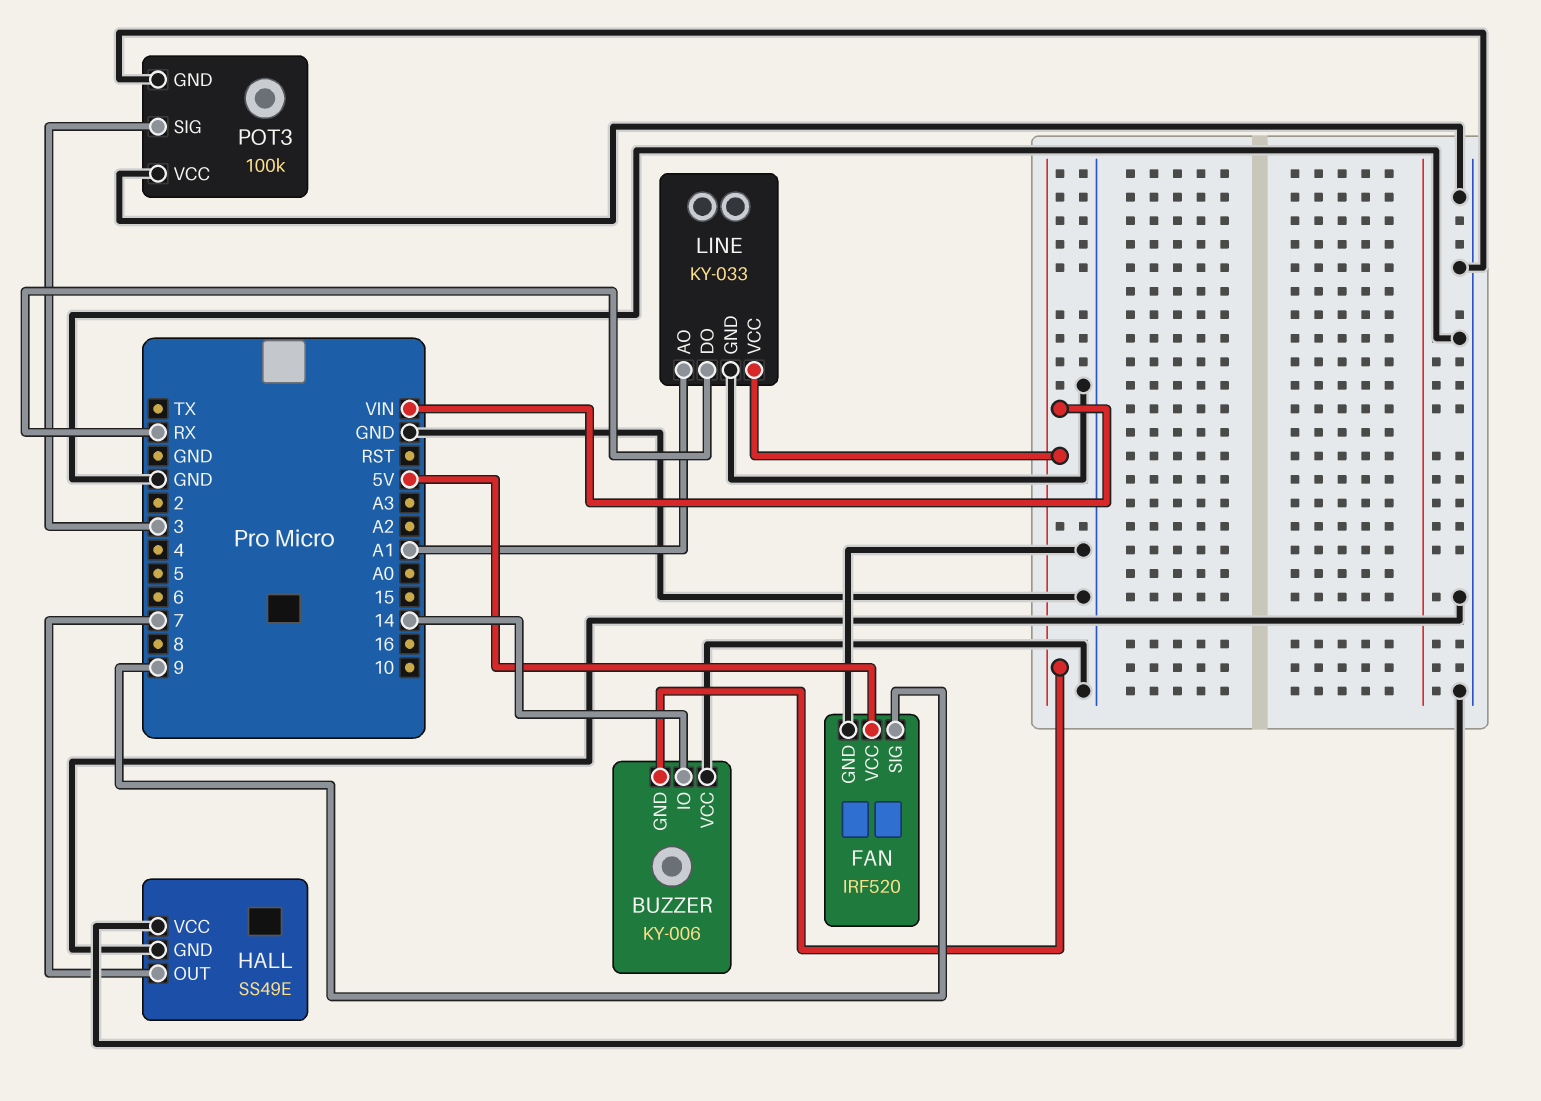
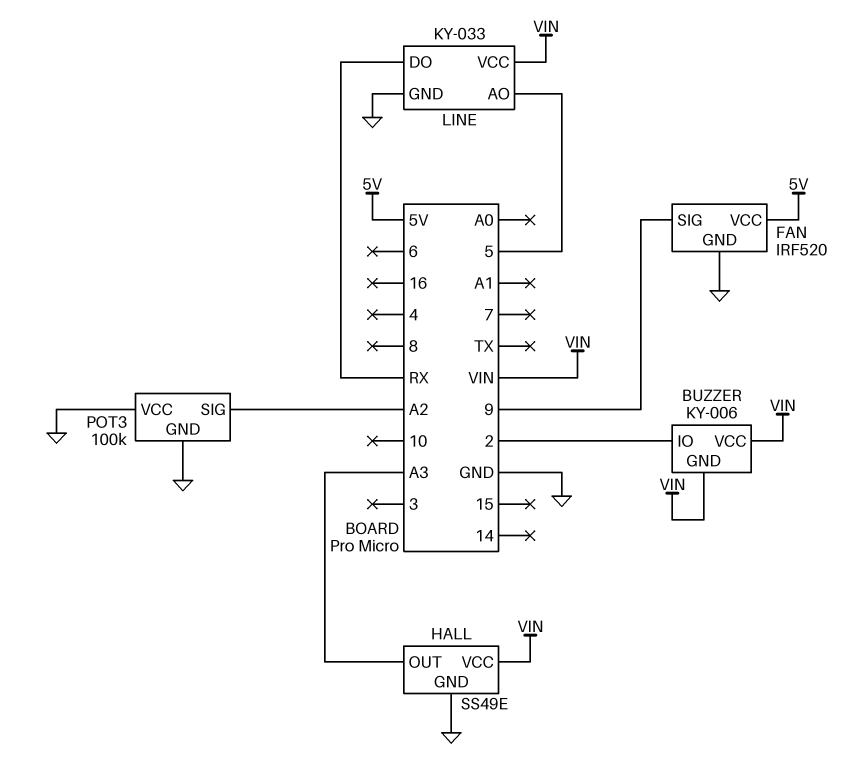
BUZZER pin IO: 14 -> 2
BUZZER pin VCC: GND -> VIN
HALL pin OUT: 7 -> A3
HALL pin VCC: GND -> VIN
LINE pin AO: A1 -> 5
POT3 pin SIG: 3 -> A2

